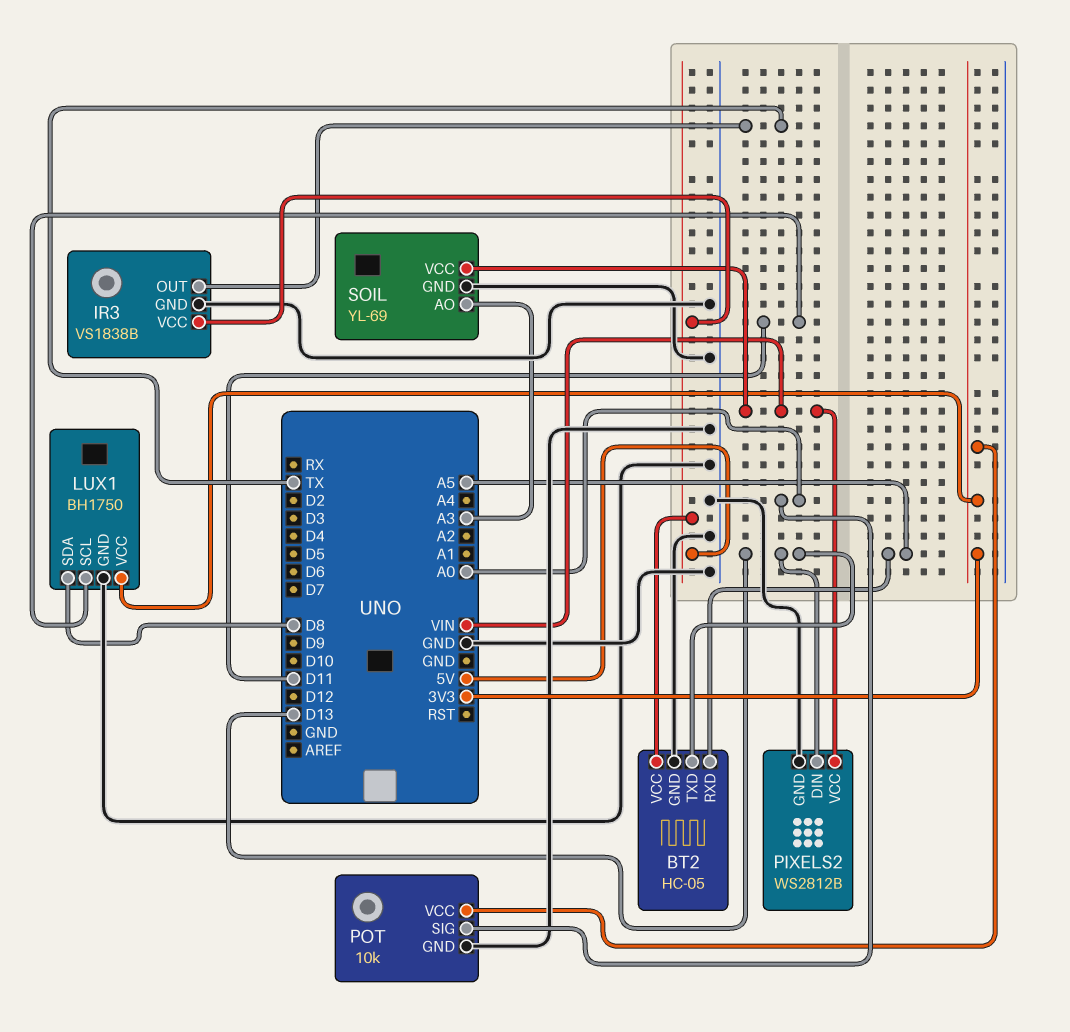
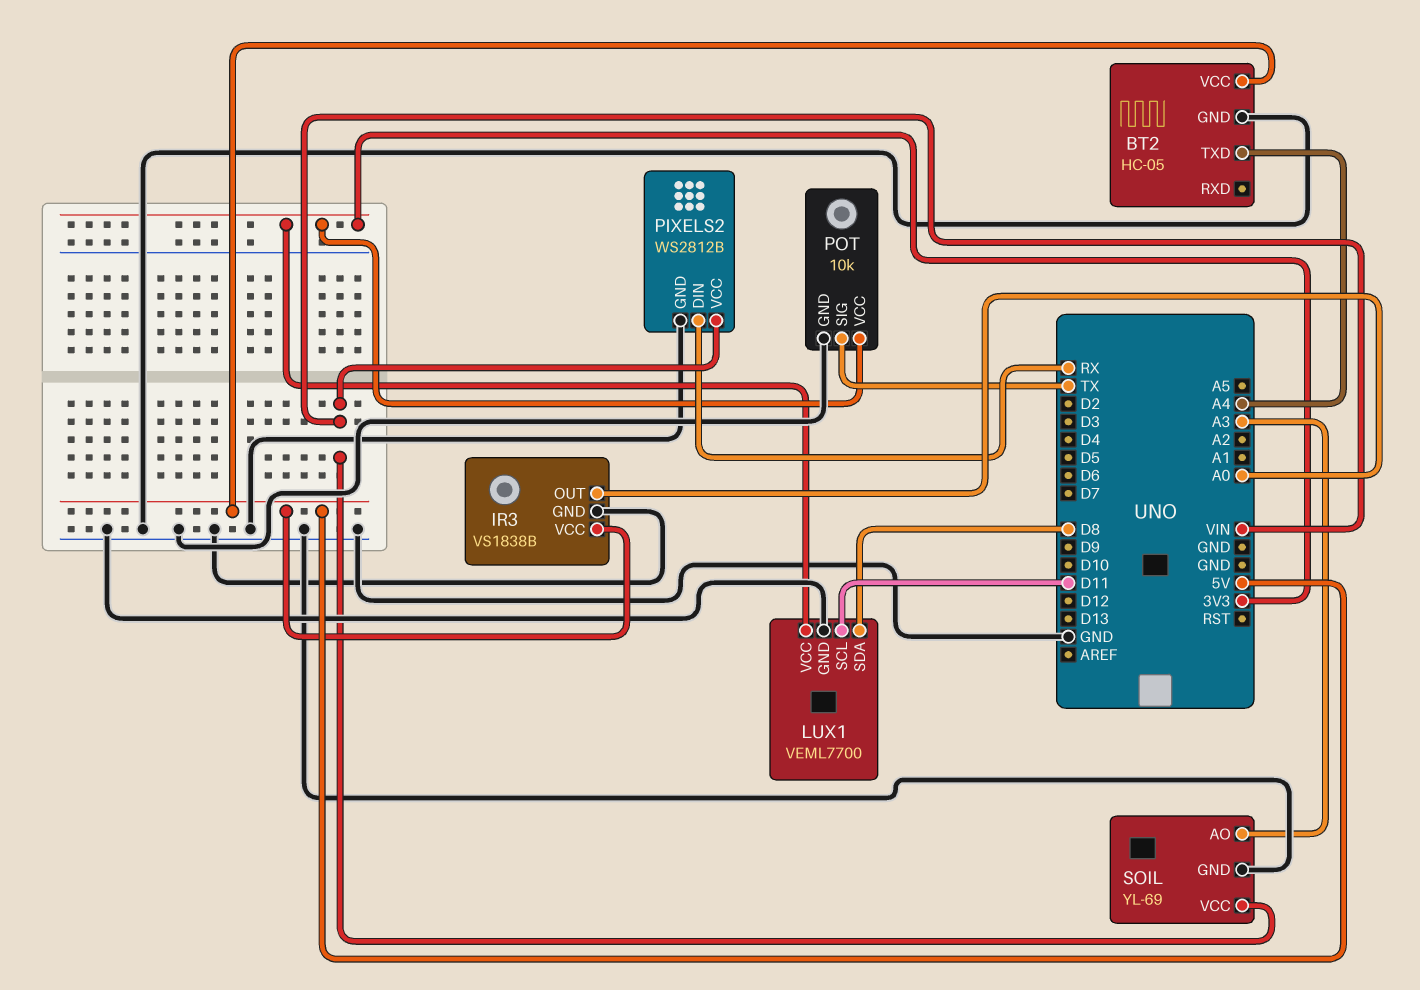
BT2 pin RXD: A5 -> none
BT2 pin TXD: D13 -> A4
IR3 pin OUT: TX -> A0
LUX1: BH1750 -> VEML7700
PIXELS2 pin DIN: D13 -> RX
POT pin SIG: A0 -> TX

